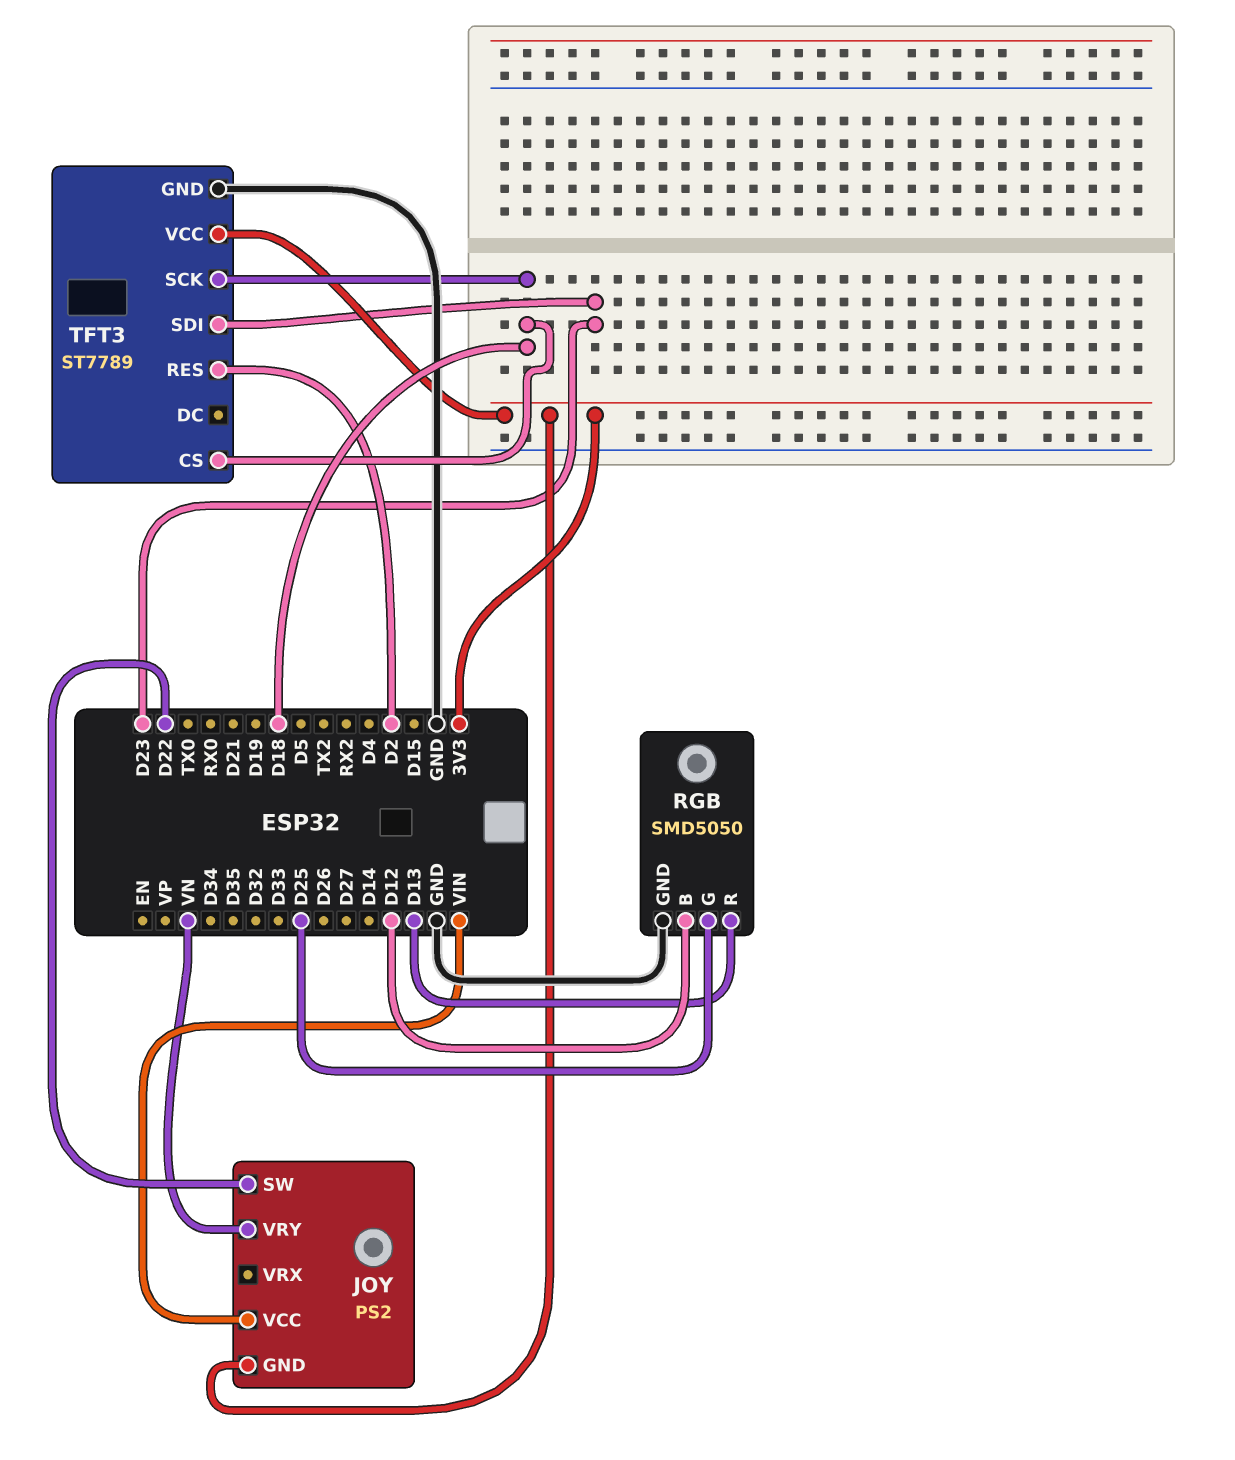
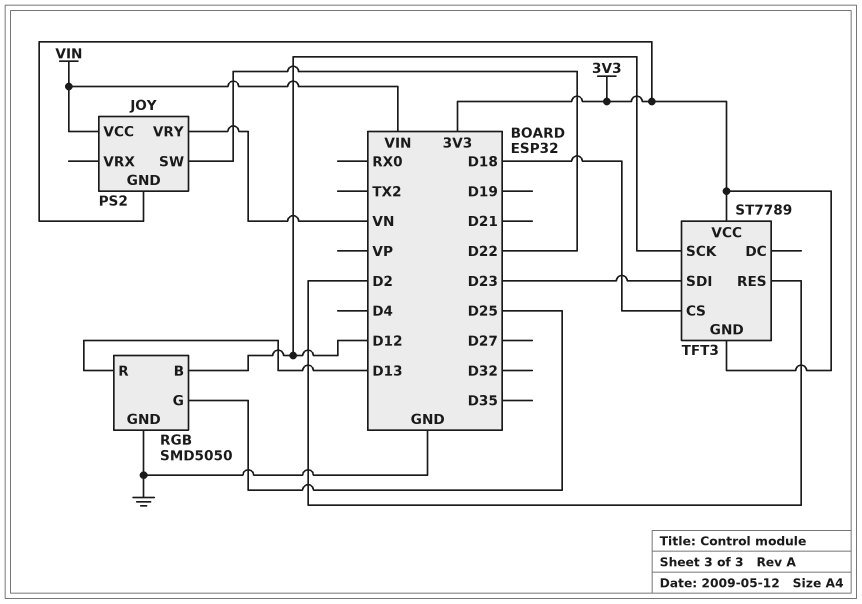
TFT3 pin GND: GND -> 3V3
TFT3 pin SCK: D18 -> D12

